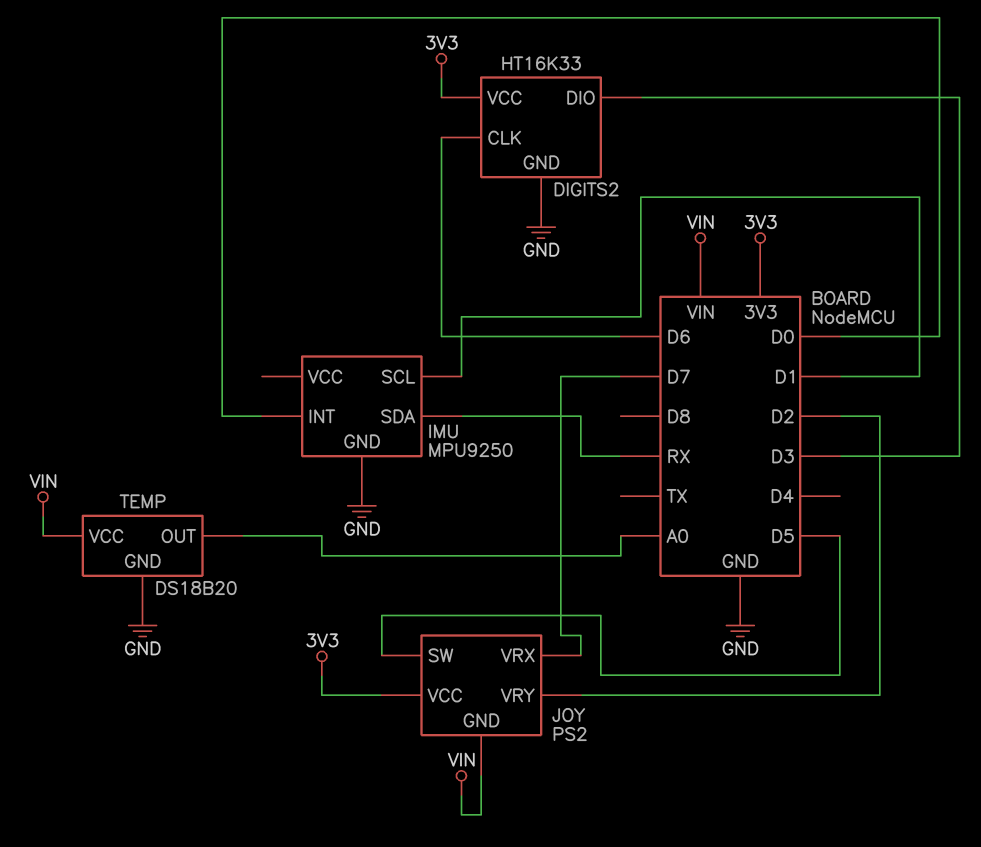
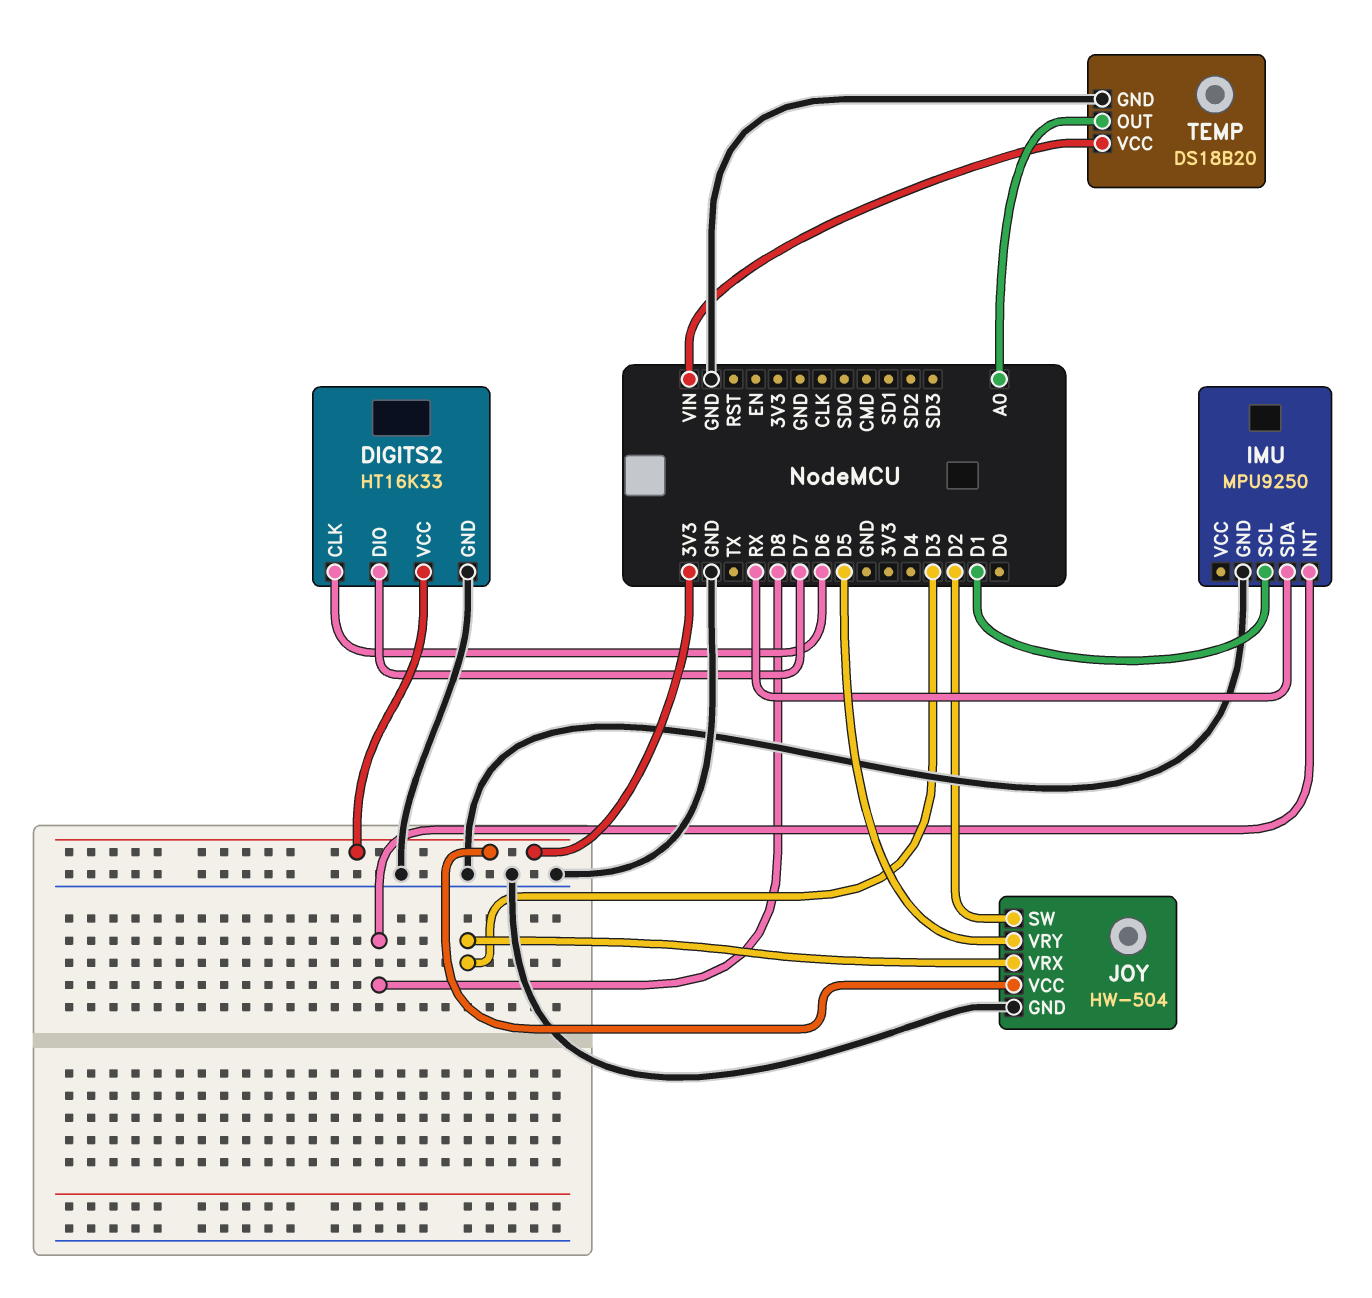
DIGITS2 pin DIO: D3 -> D7
IMU pin INT: D0 -> D8
JOY: PS2 -> HW-504
JOY pin GND: VIN -> GND
JOY pin SW: D5 -> D2
JOY pin VRX: D7 -> D3
JOY pin VRY: D2 -> D5

